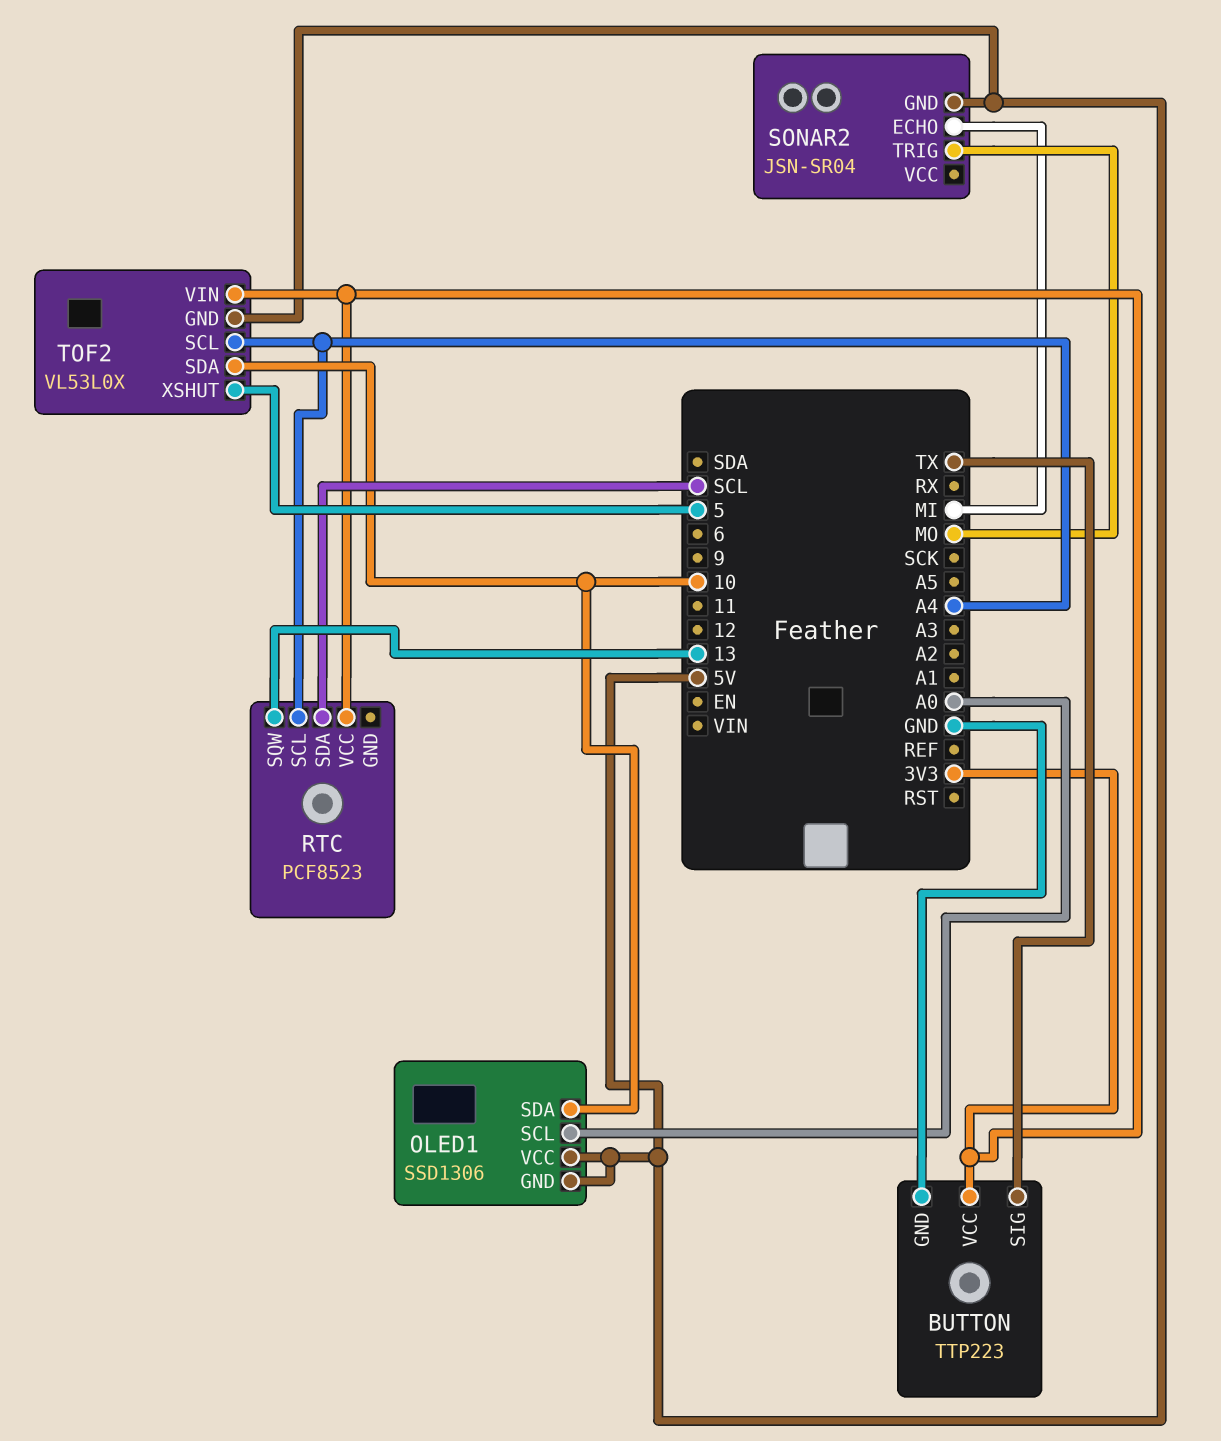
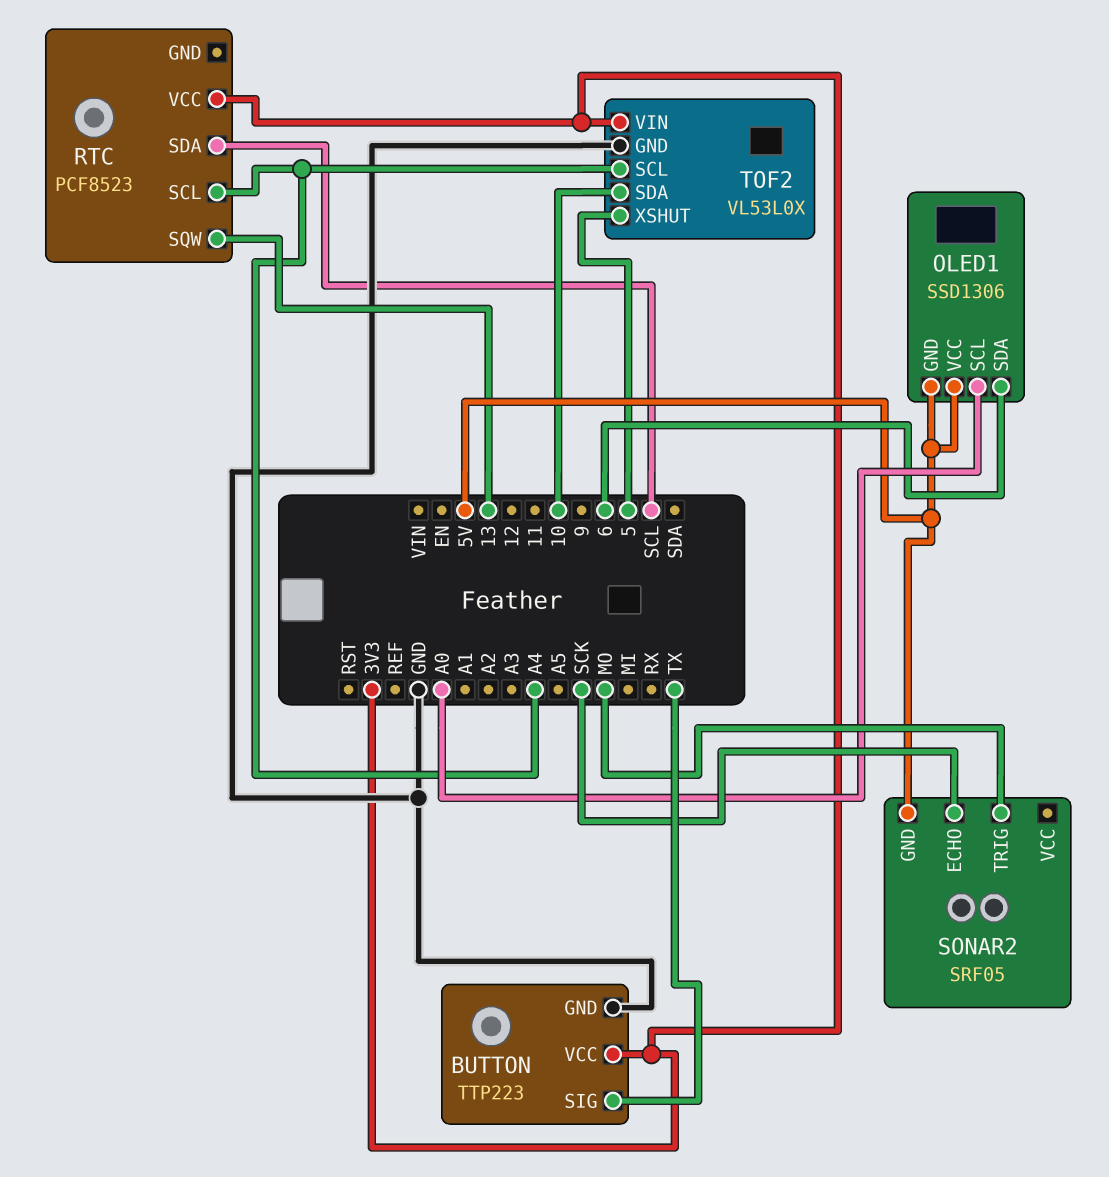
OLED1 pin SDA: 10 -> 6
SONAR2: JSN-SR04 -> SRF05
SONAR2 pin ECHO: MI -> SCK
TOF2 pin GND: 5V -> GND

